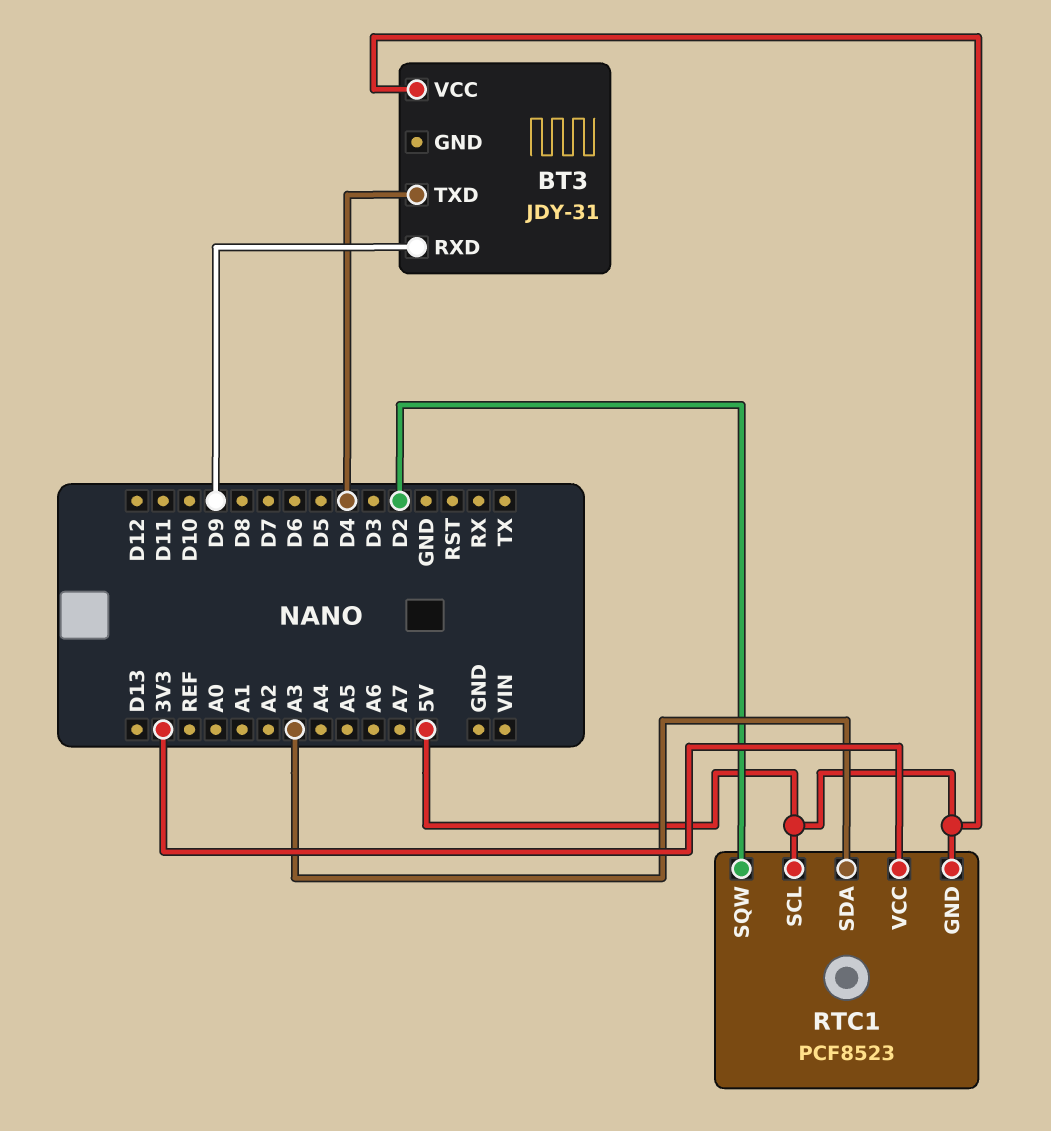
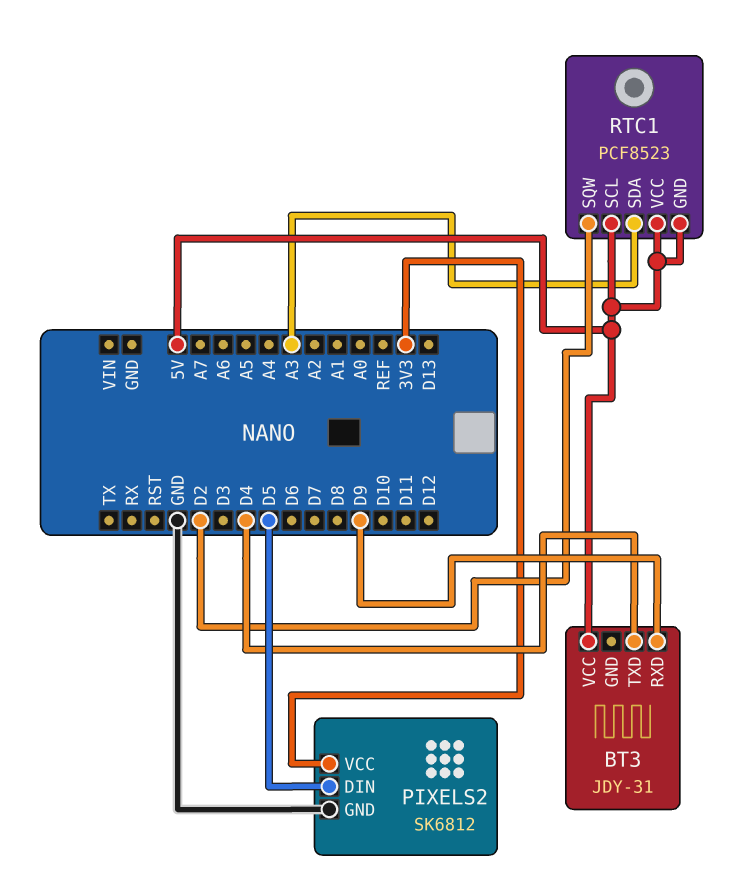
PIXELS2: none -> SK6812
PIXELS2 pin DIN: none -> D5
PIXELS2 pin GND: none -> GND
PIXELS2 pin VCC: none -> 3V3
RTC1 pin VCC: 3V3 -> 5V

